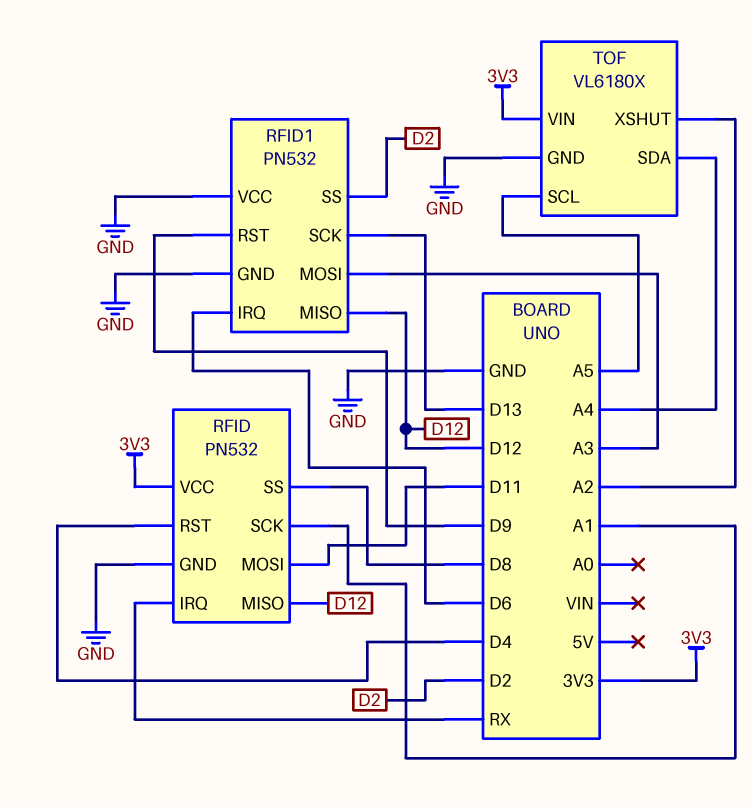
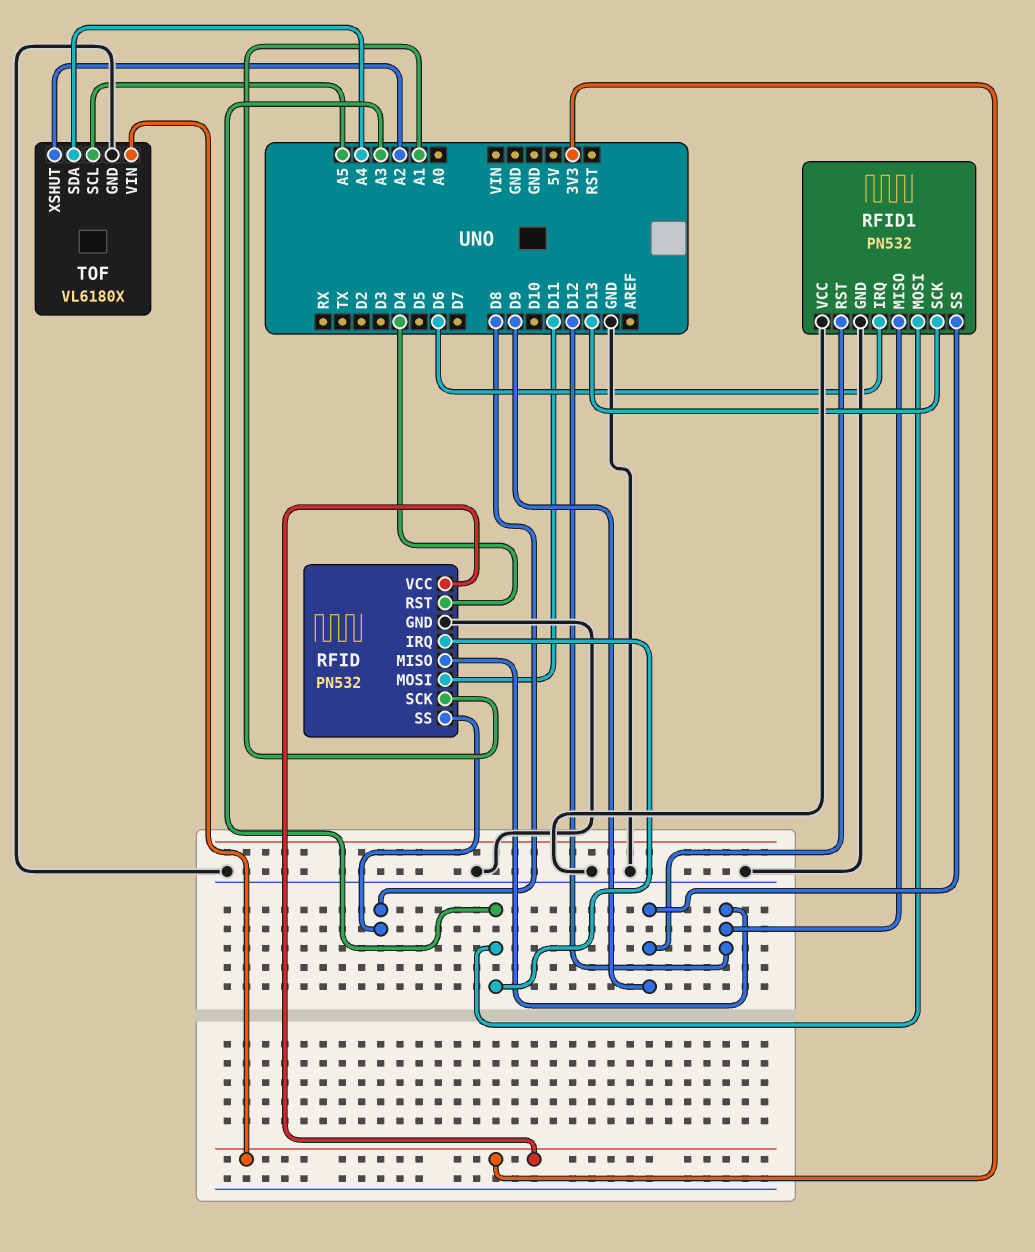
RFID pin IRQ: RX -> A3
RFID1 pin SS: D2 -> D9

